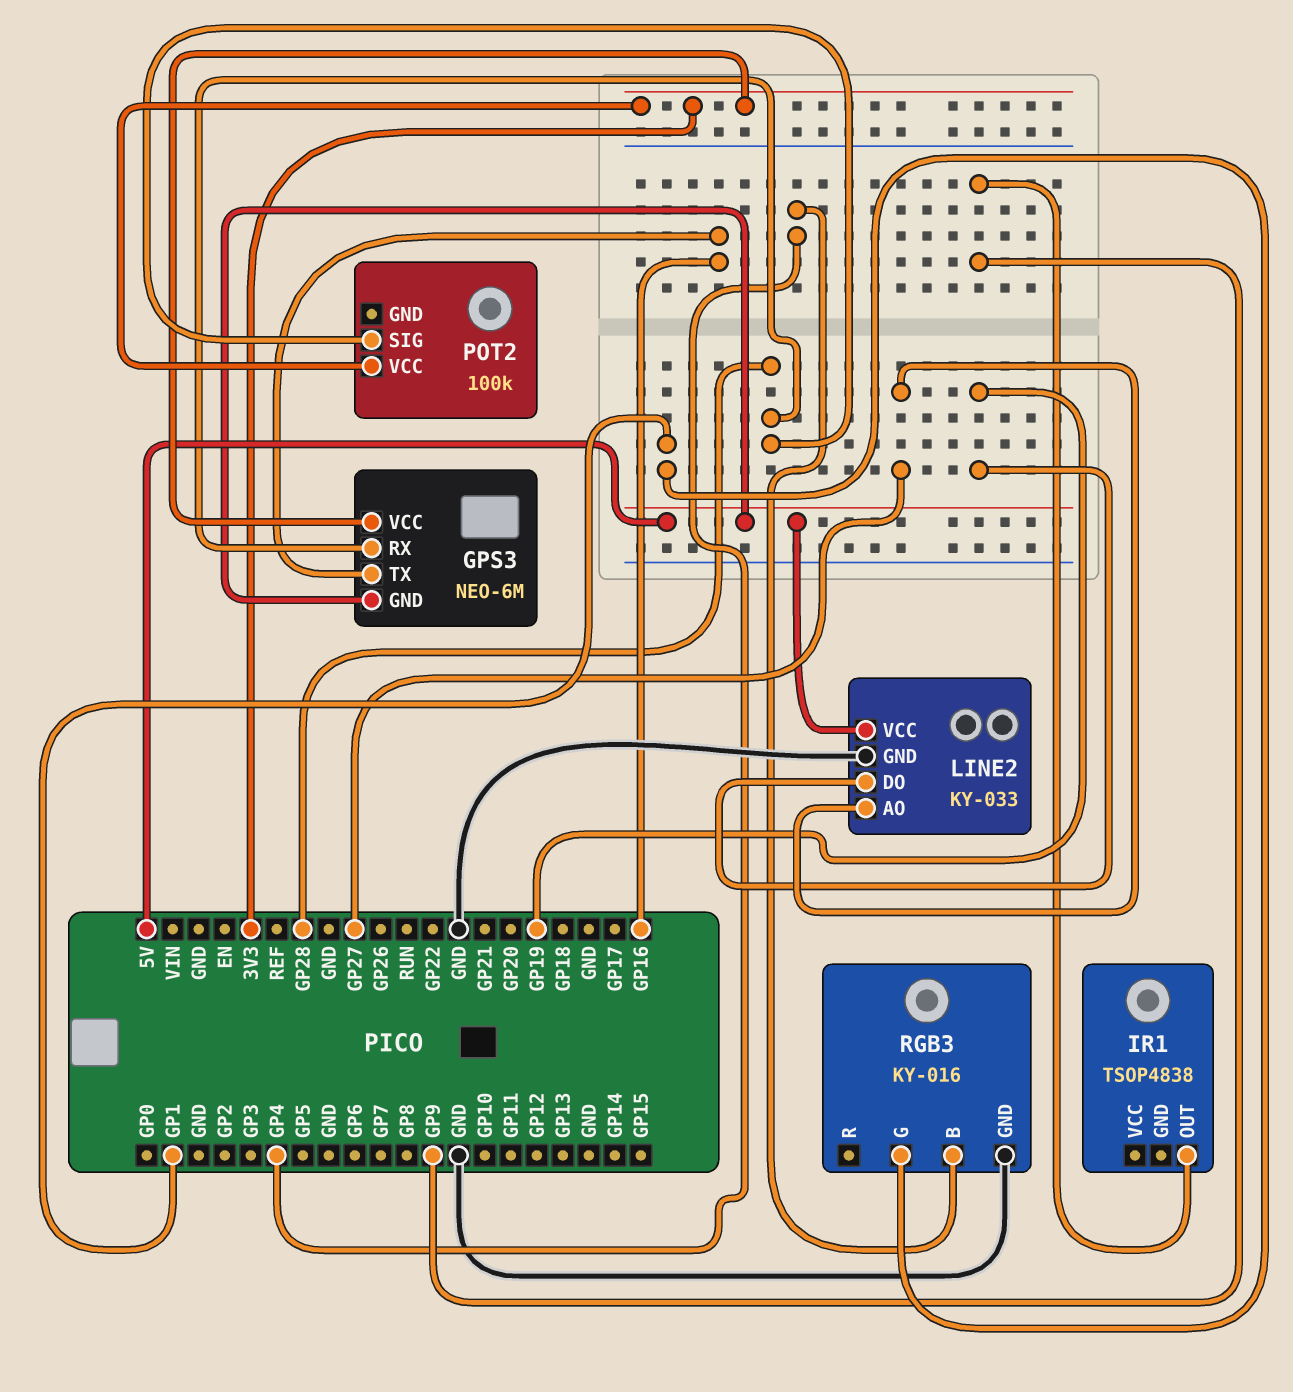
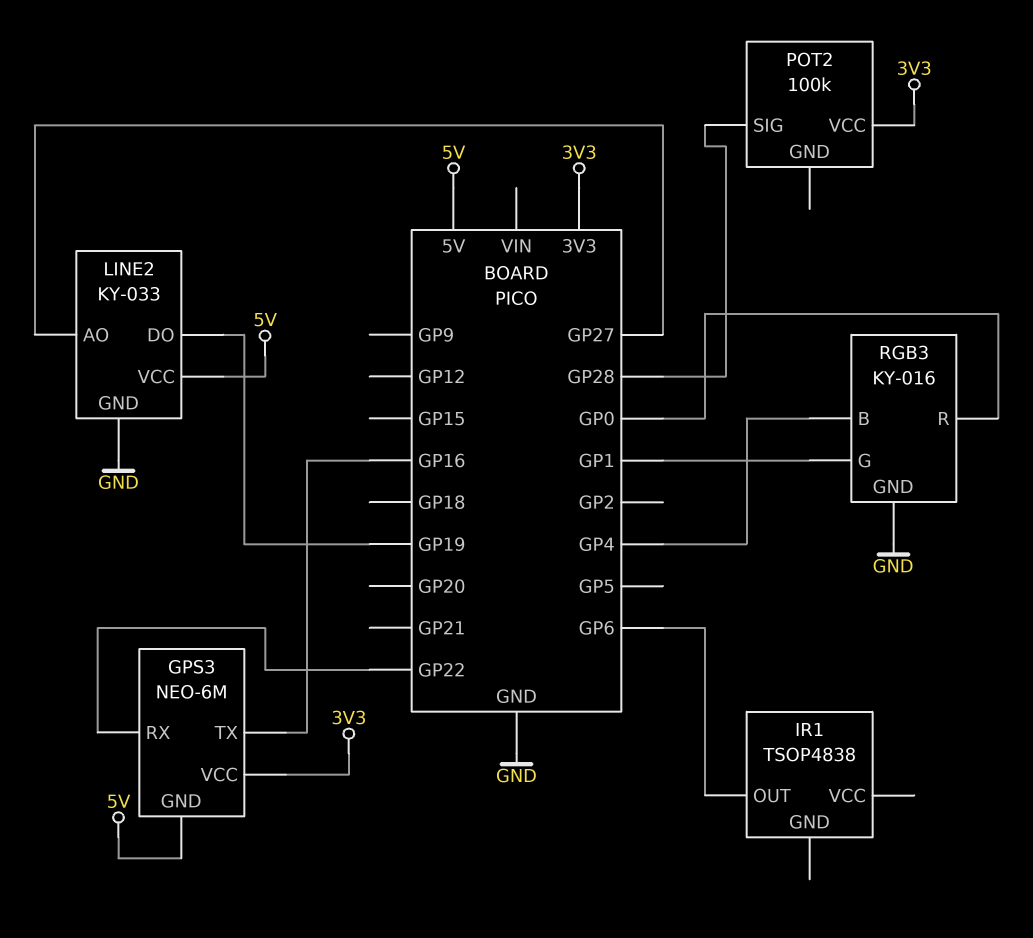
GPS3 pin RX: GP28 -> GP22
IR1 pin OUT: GP9 -> GP6
RGB3 pin R: none -> GP0

